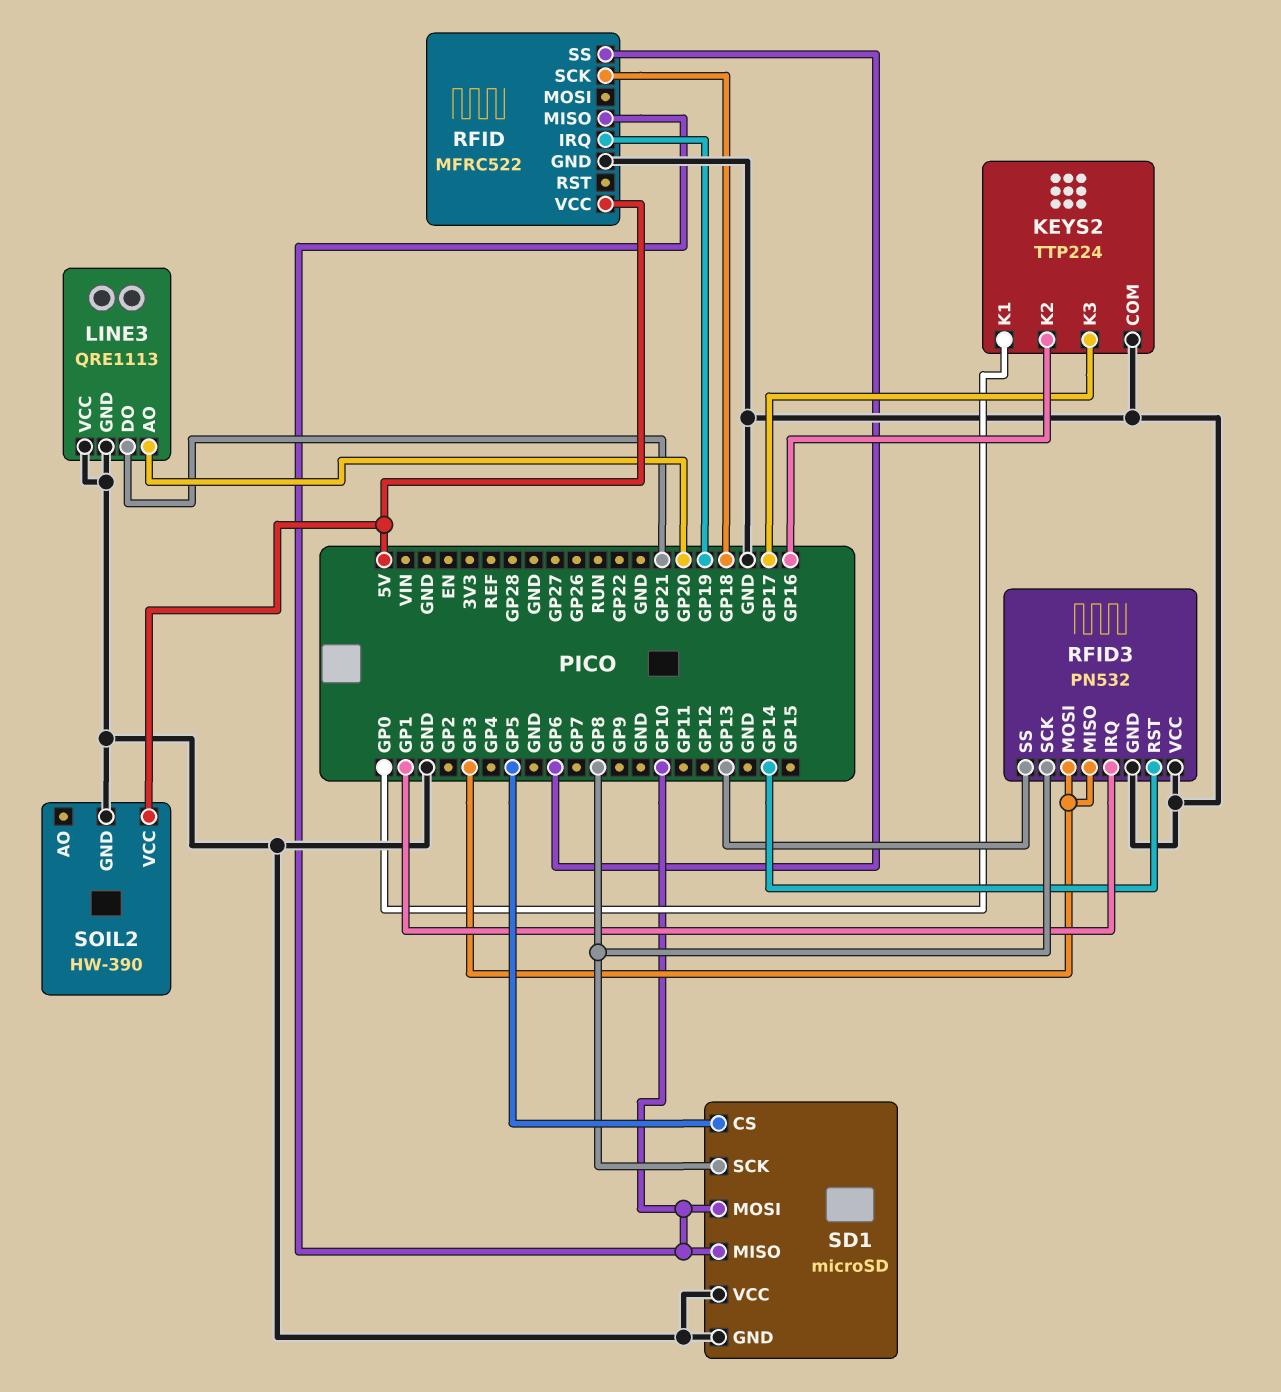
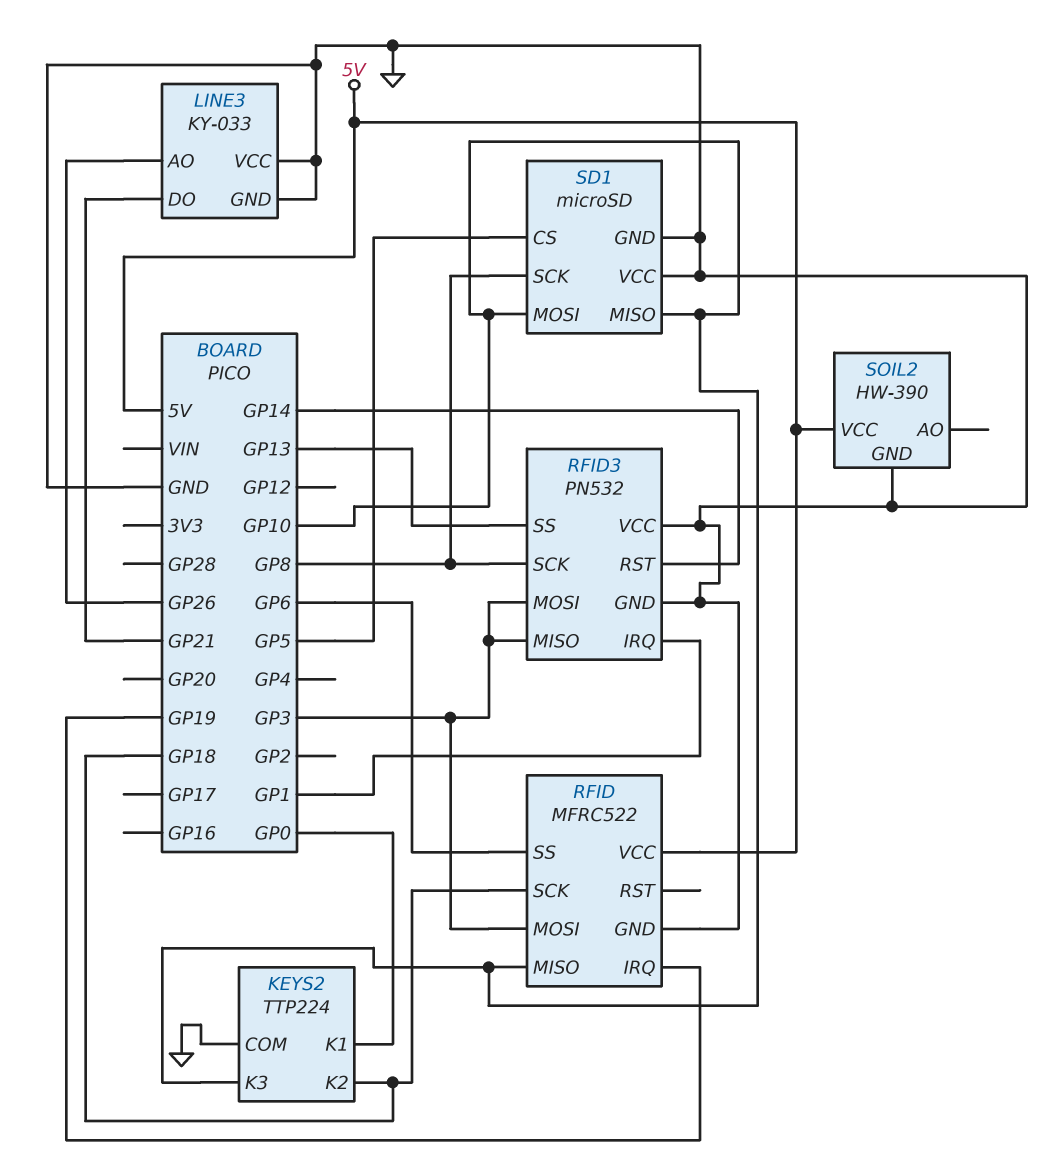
KEYS2 pin K2: GP16 -> GP18
KEYS2 pin K3: GP17 -> GP10
LINE3: QRE1113 -> KY-033
LINE3 pin AO: GP20 -> GP26
RFID pin MOSI: none -> GP3

